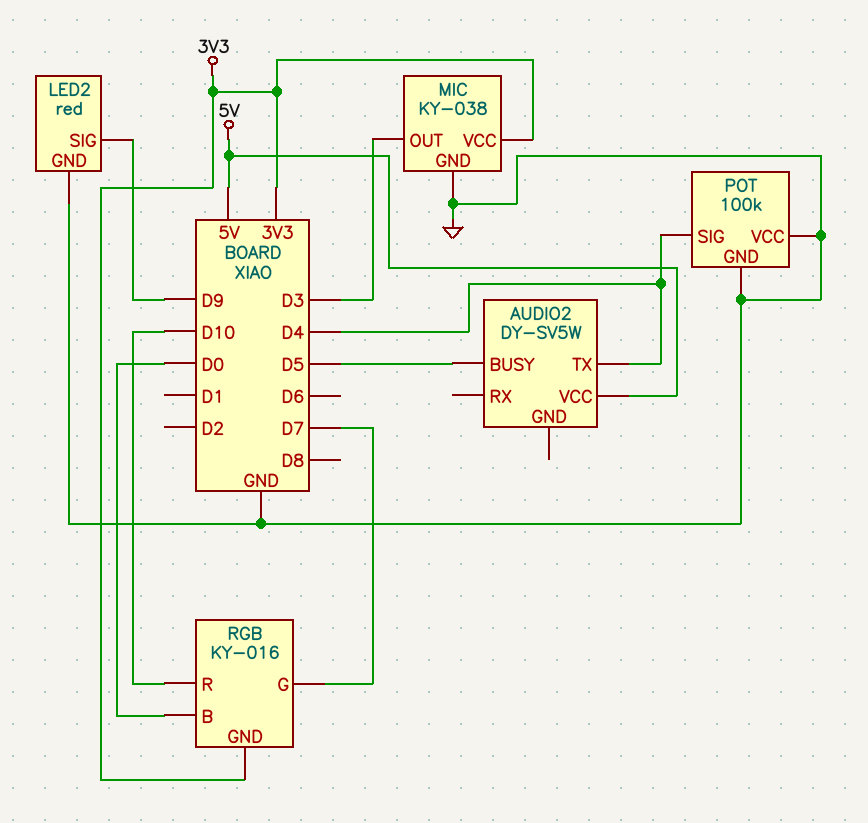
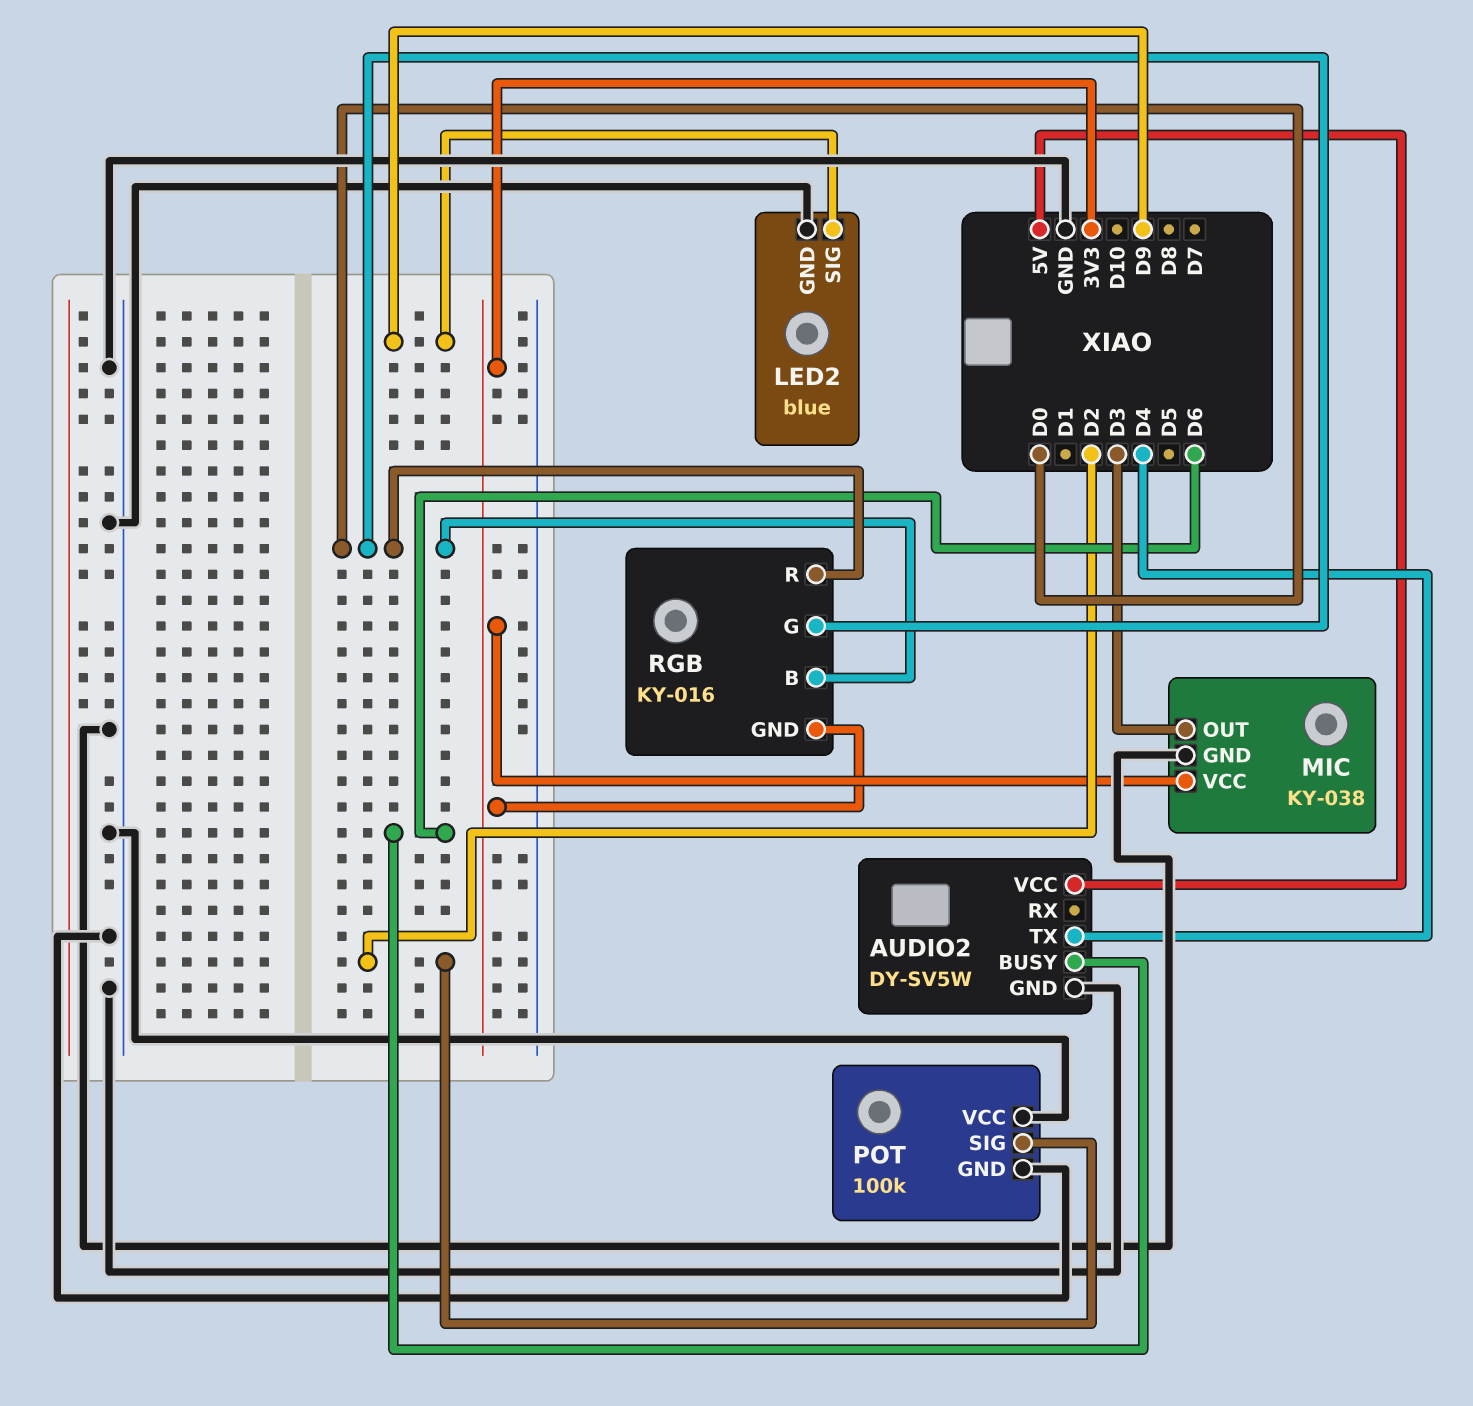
AUDIO2 pin BUSY: D5 -> D6
AUDIO2 pin GND: none -> GND
LED2: red -> blue
POT pin SIG: D4 -> D2
RGB pin G: D7 -> D0
RGB pin R: D10 -> D0

